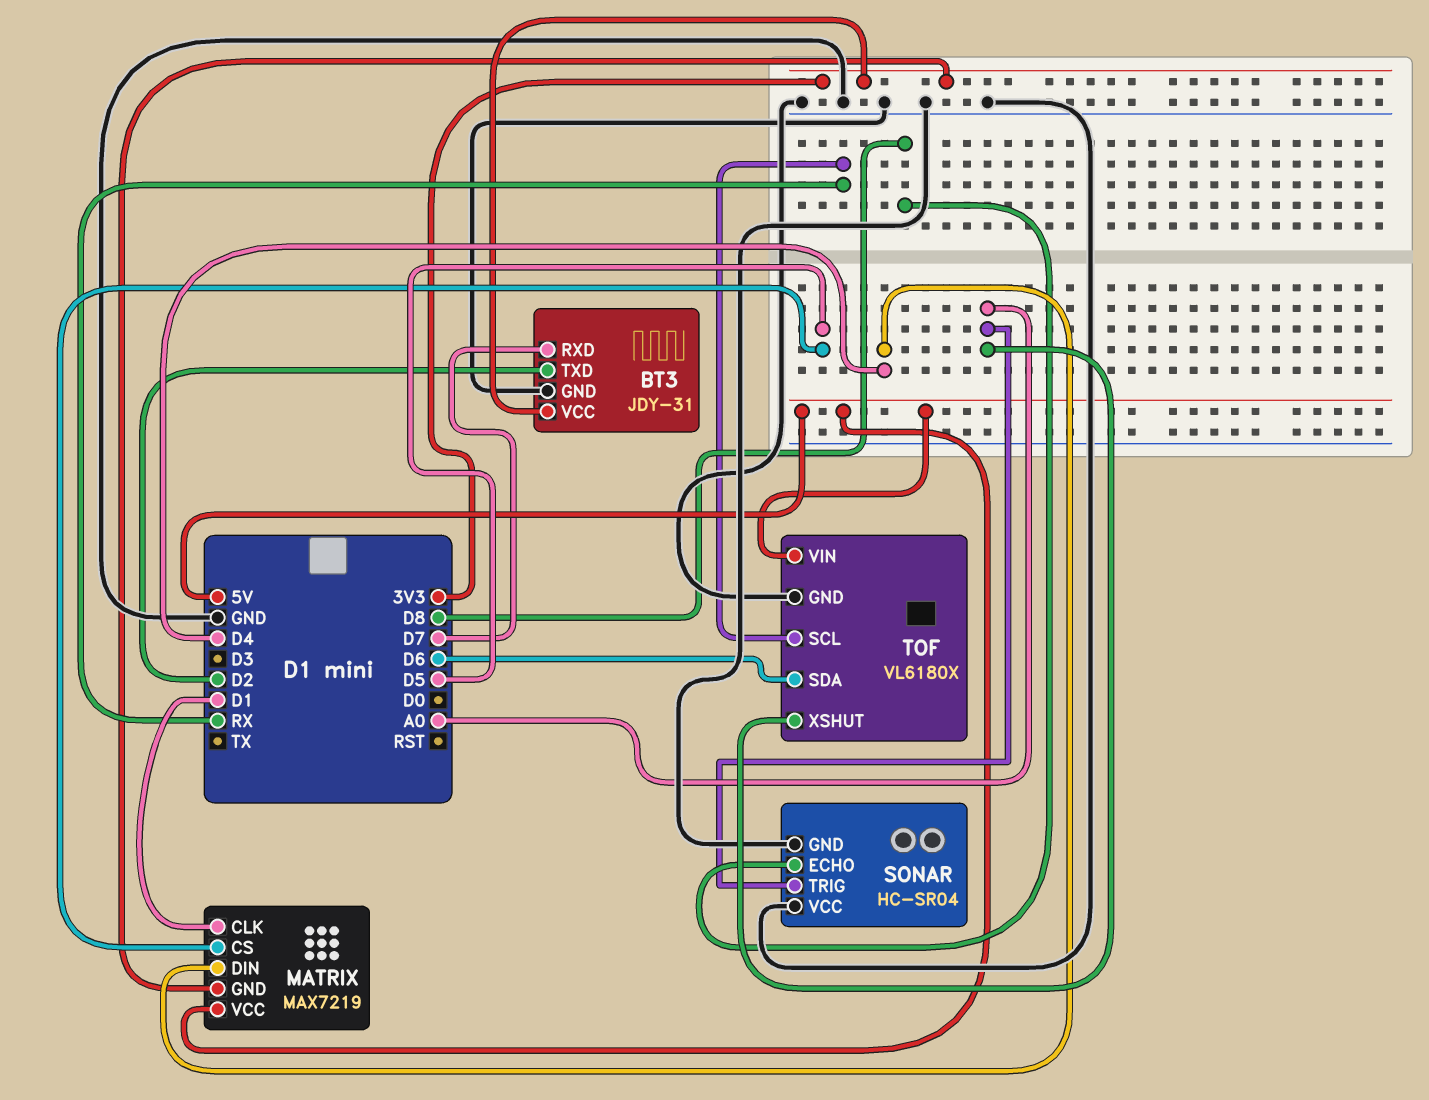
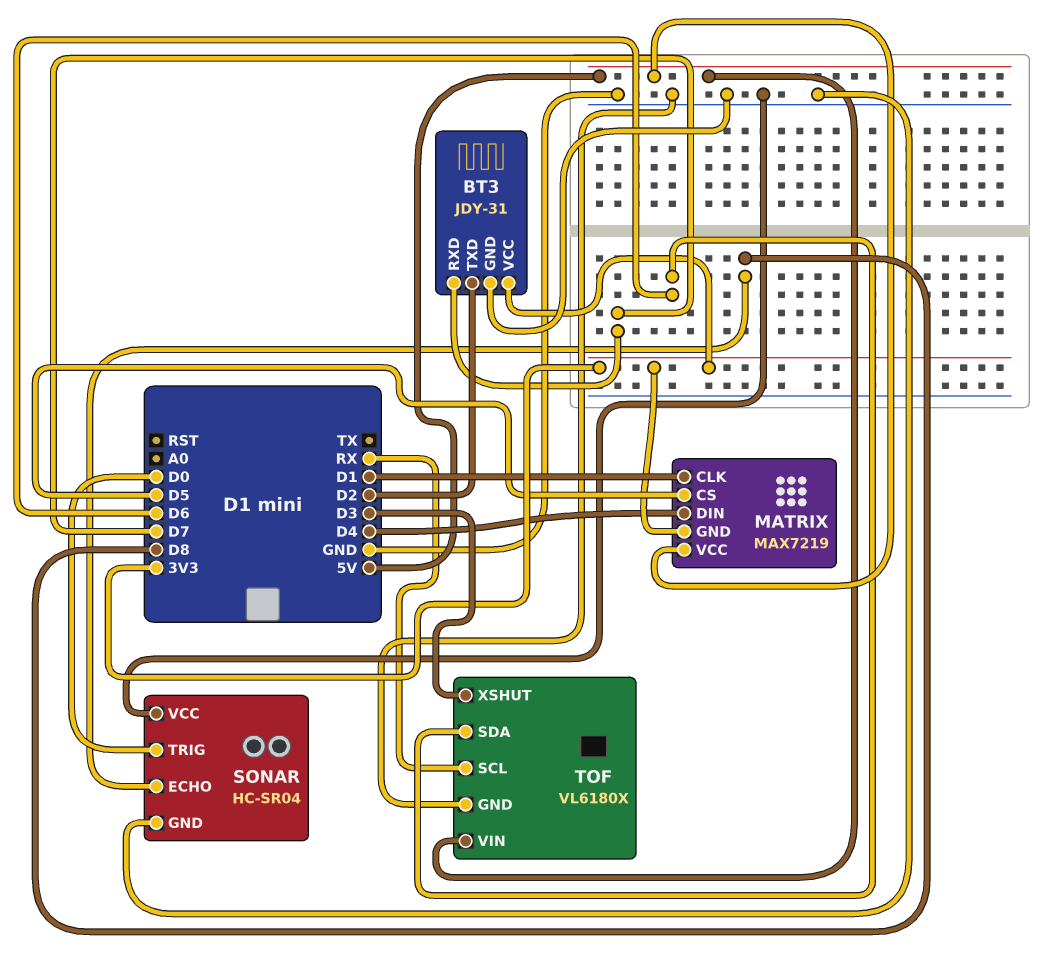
SONAR pin TRIG: A0 -> D0
TOF pin XSHUT: A0 -> D3

